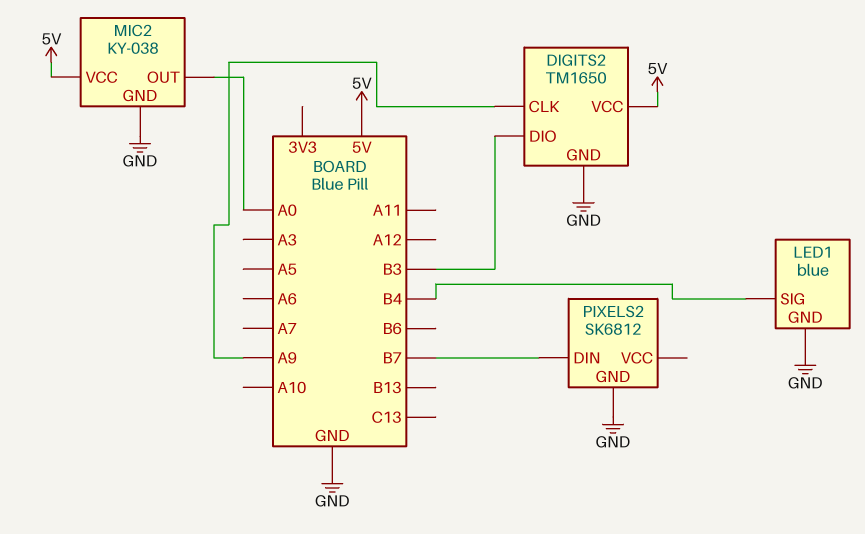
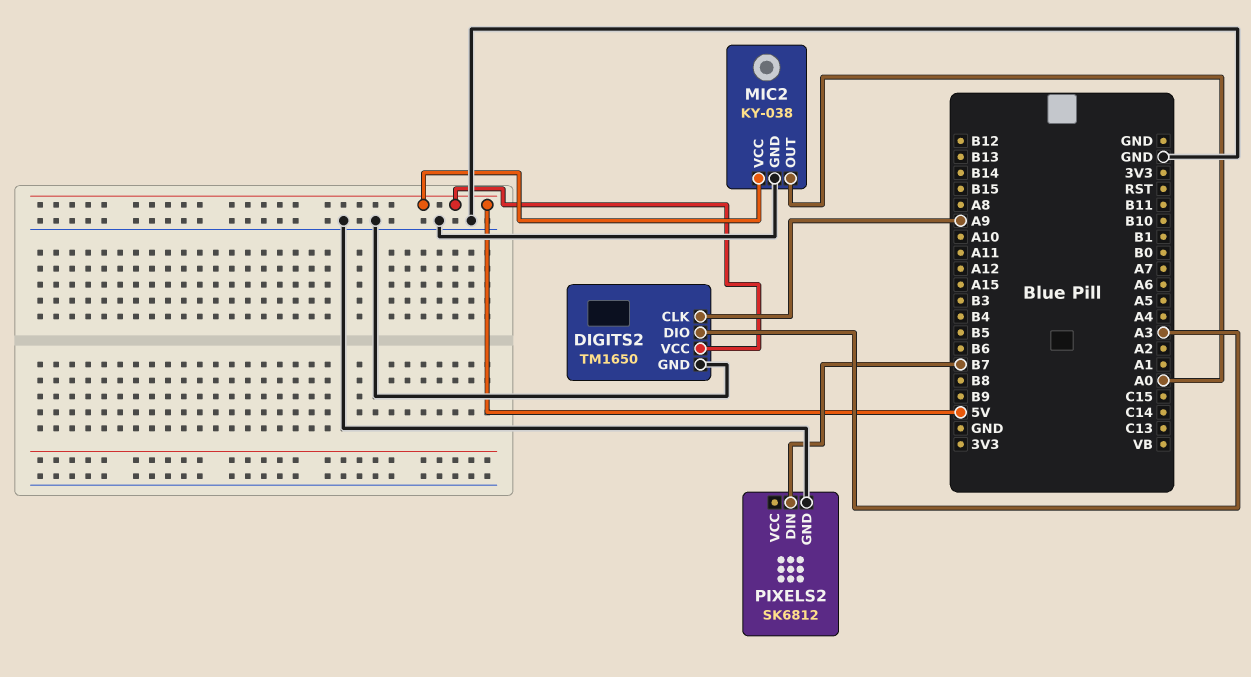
DIGITS2 pin DIO: B3 -> A3
LED1: blue -> none
LED1 pin GND: GND -> none
LED1 pin SIG: B4 -> none

